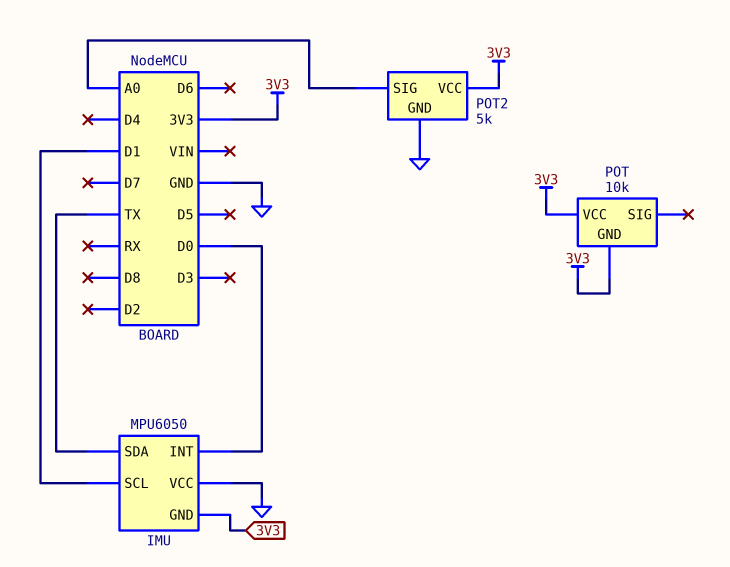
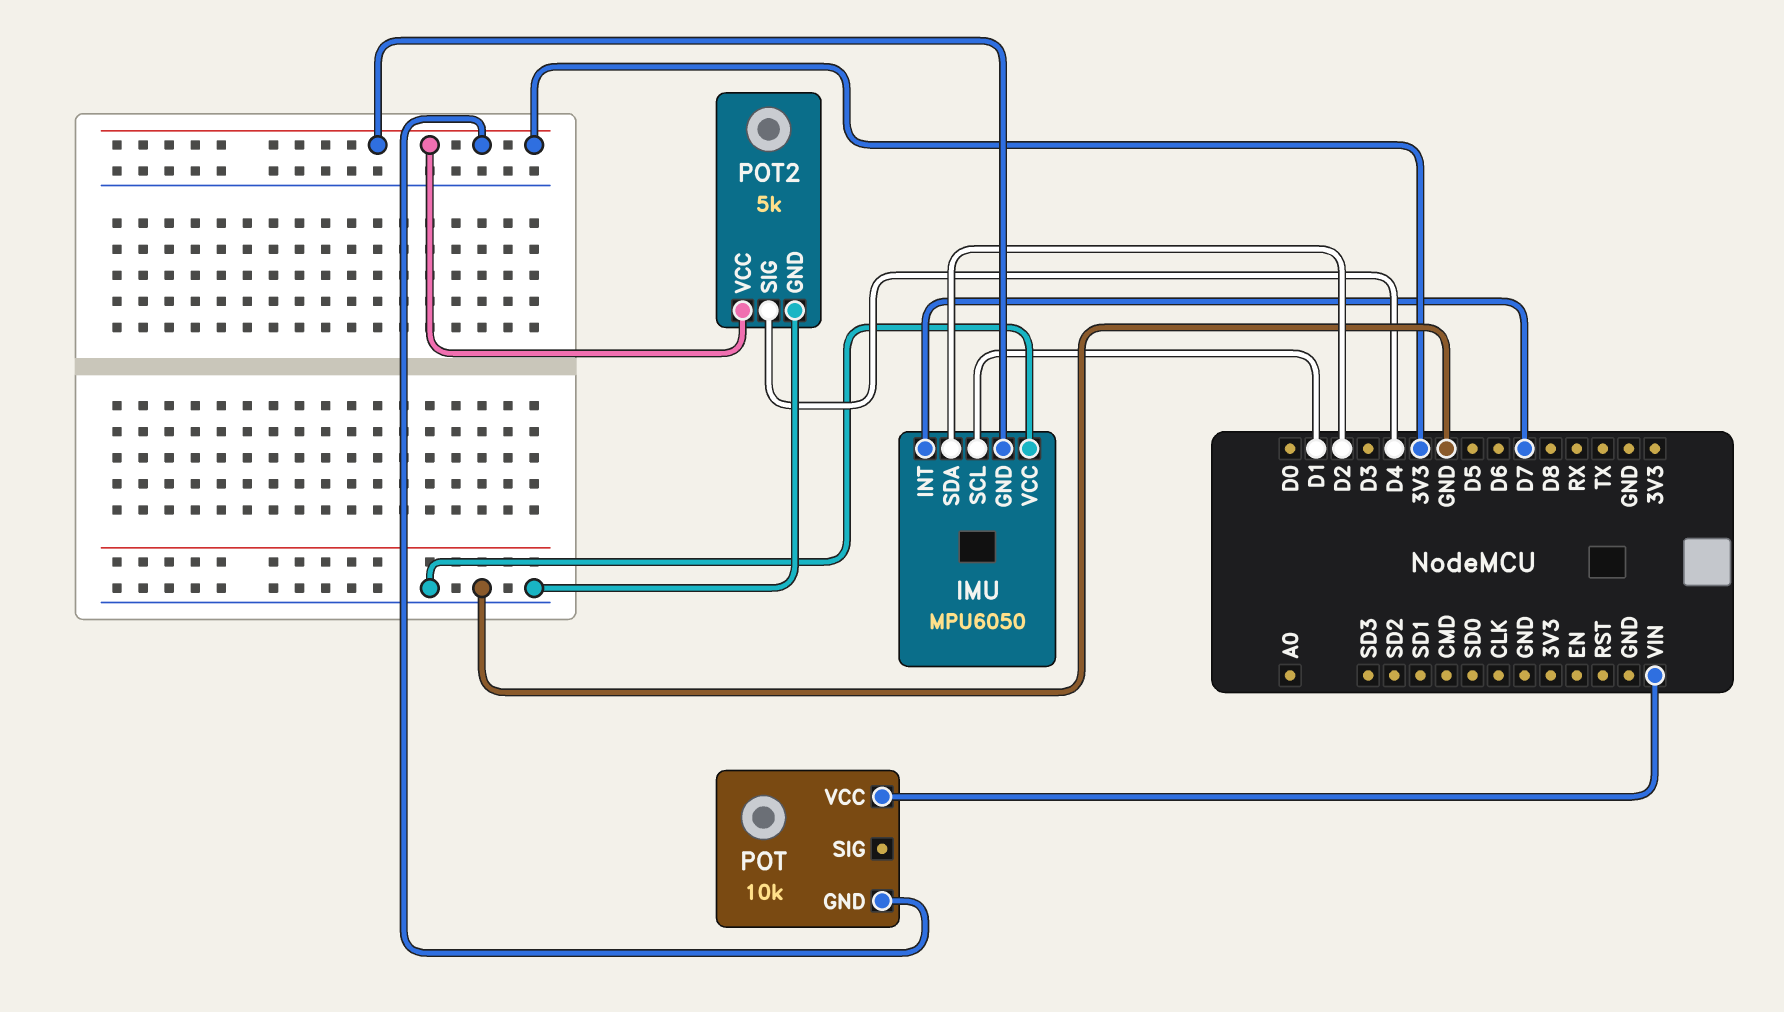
IMU pin INT: D0 -> D7
IMU pin SDA: TX -> D2
POT pin VCC: 3V3 -> VIN
POT2 pin SIG: A0 -> D4

